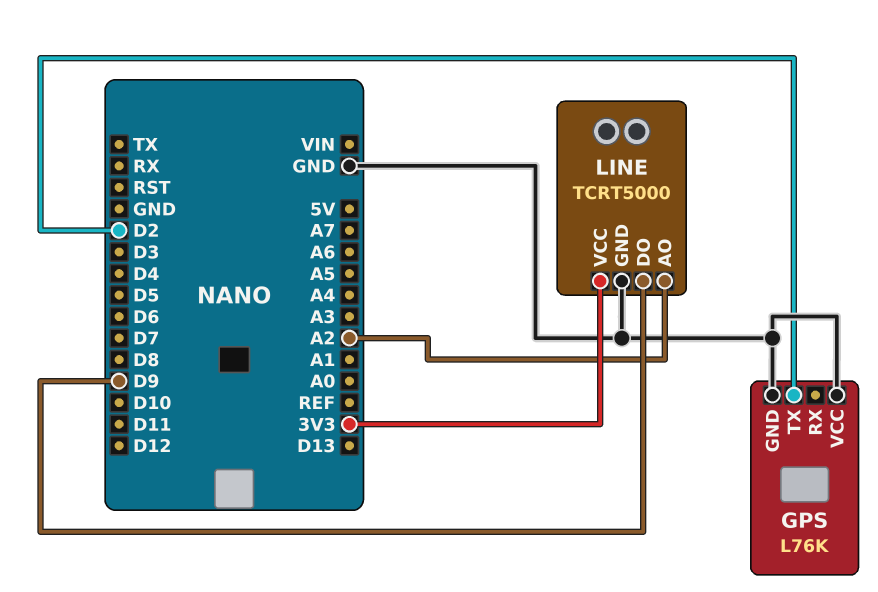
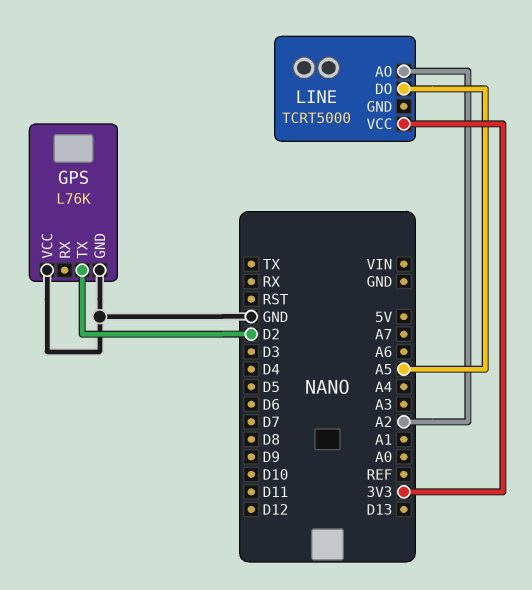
LINE pin DO: D9 -> A5
LINE pin GND: GND -> none

